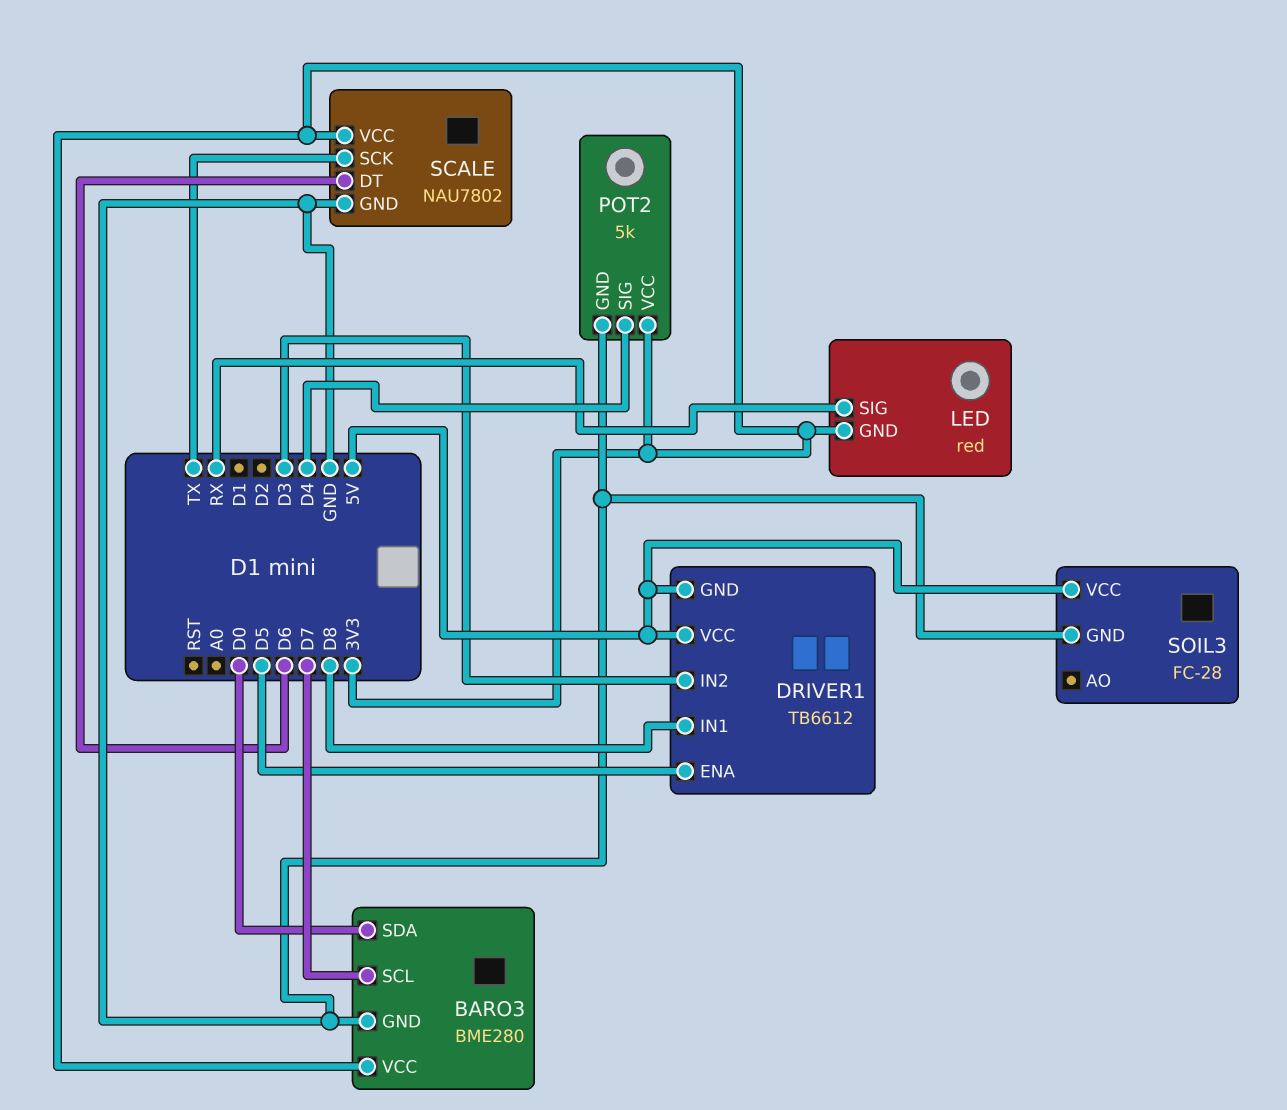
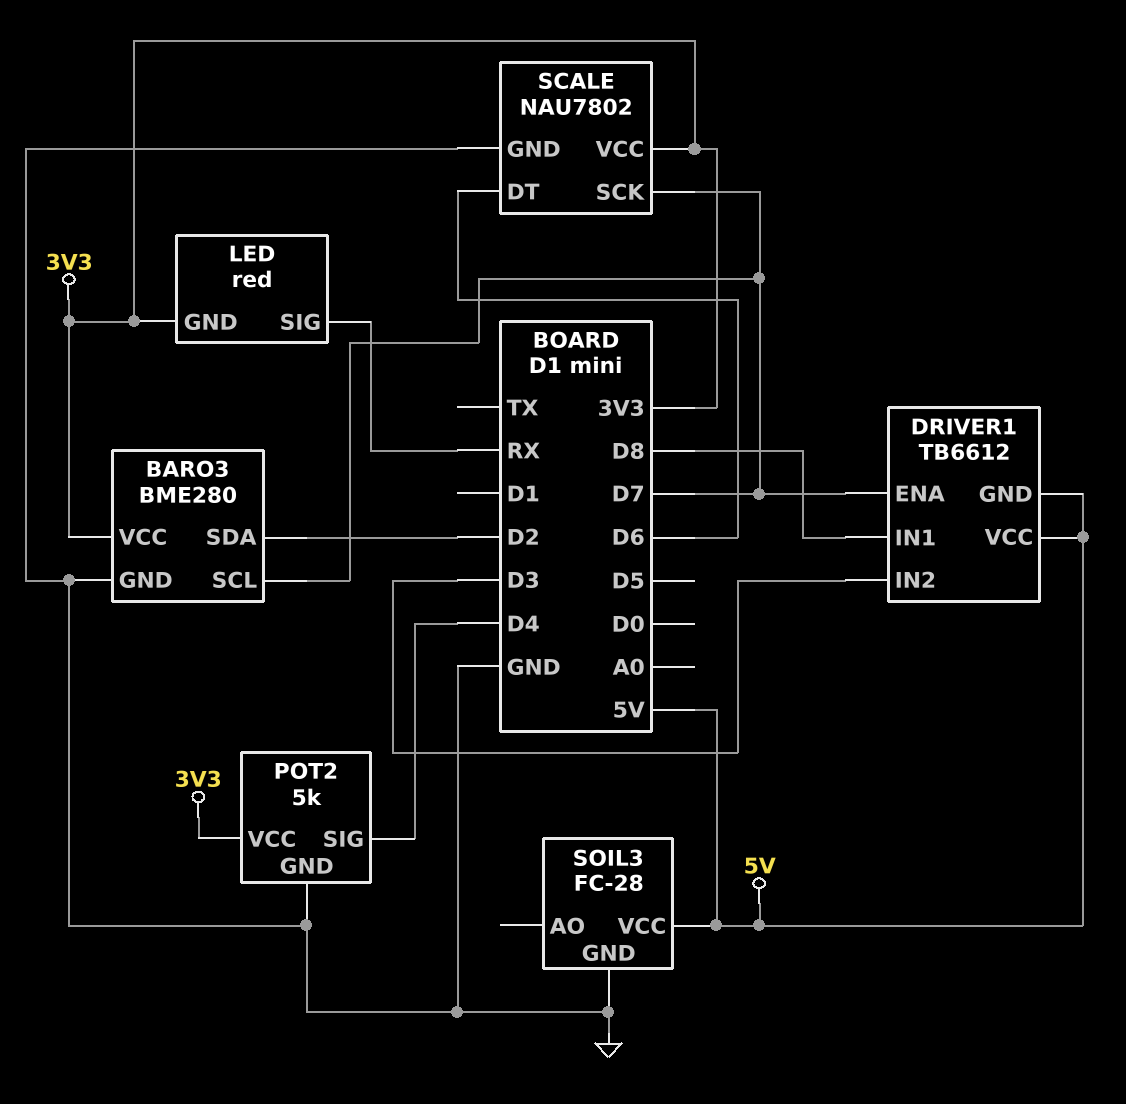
BARO3 pin SDA: D0 -> D2
DRIVER1 pin ENA: D5 -> D7
SCALE pin SCK: TX -> D7

